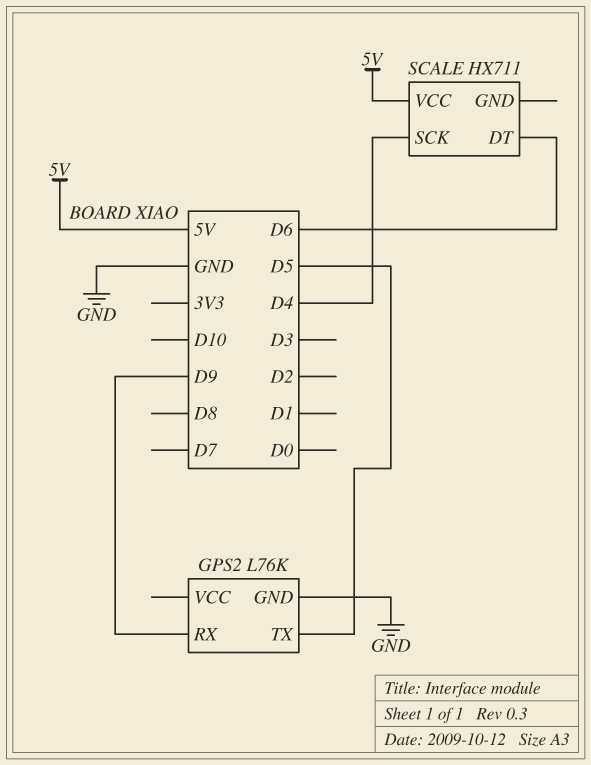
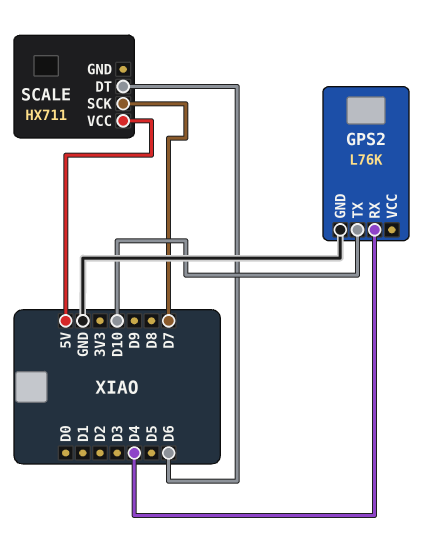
GPS2 pin RX: D9 -> D4
GPS2 pin TX: D5 -> D10
SCALE pin SCK: D4 -> D7

